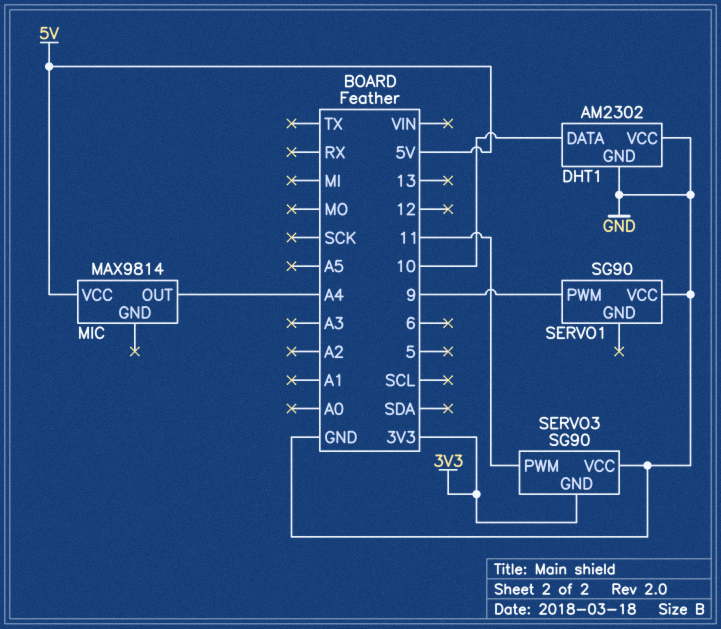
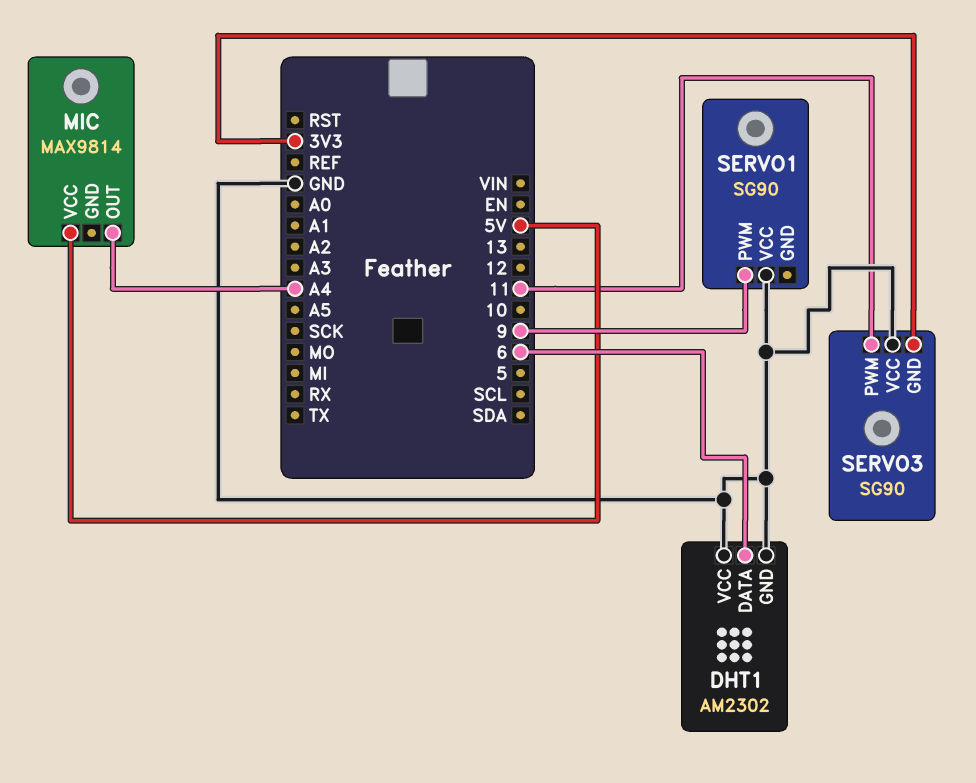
DHT1 pin DATA: 10 -> 6

